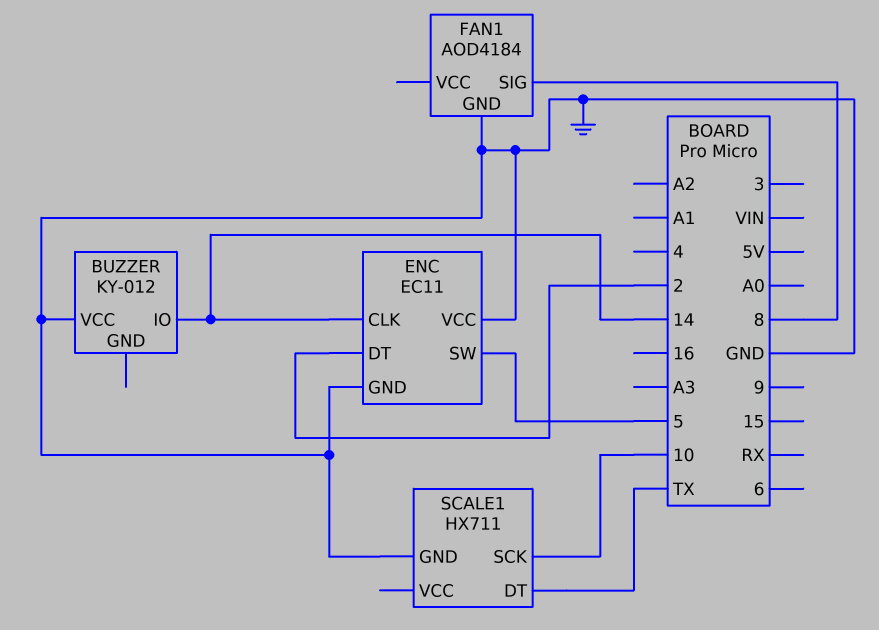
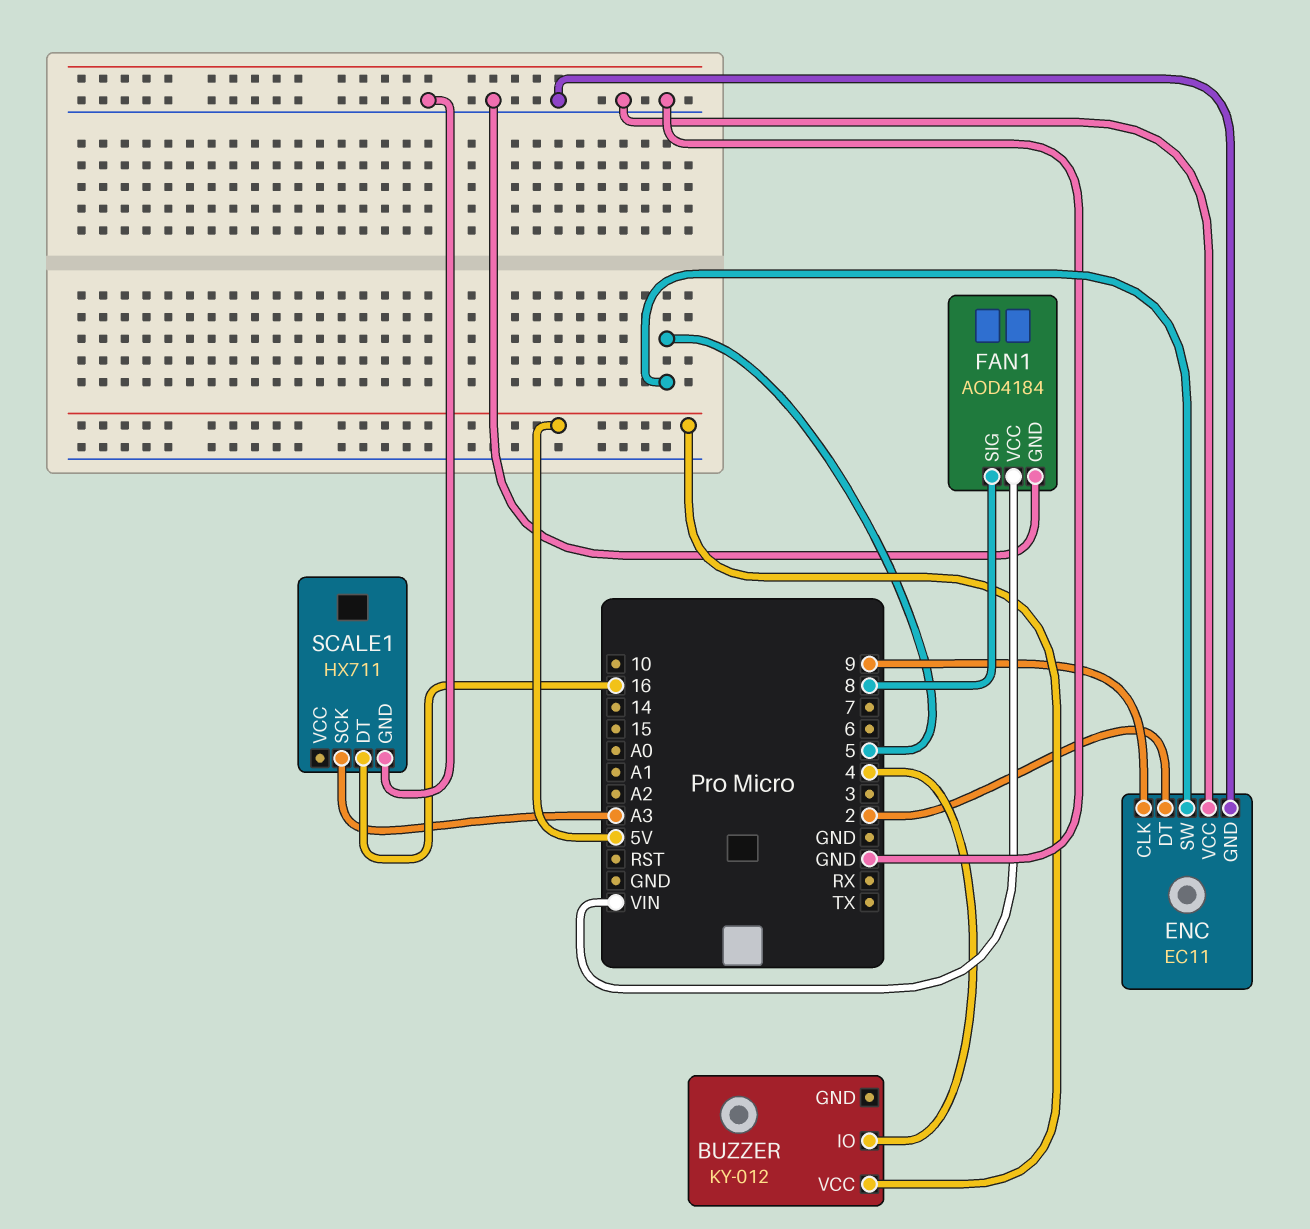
BUZZER pin IO: 14 -> 4
BUZZER pin VCC: GND -> 5V
ENC pin CLK: 14 -> 9
FAN1 pin VCC: none -> VIN
SCALE1 pin DT: TX -> 16
SCALE1 pin SCK: 10 -> A3

